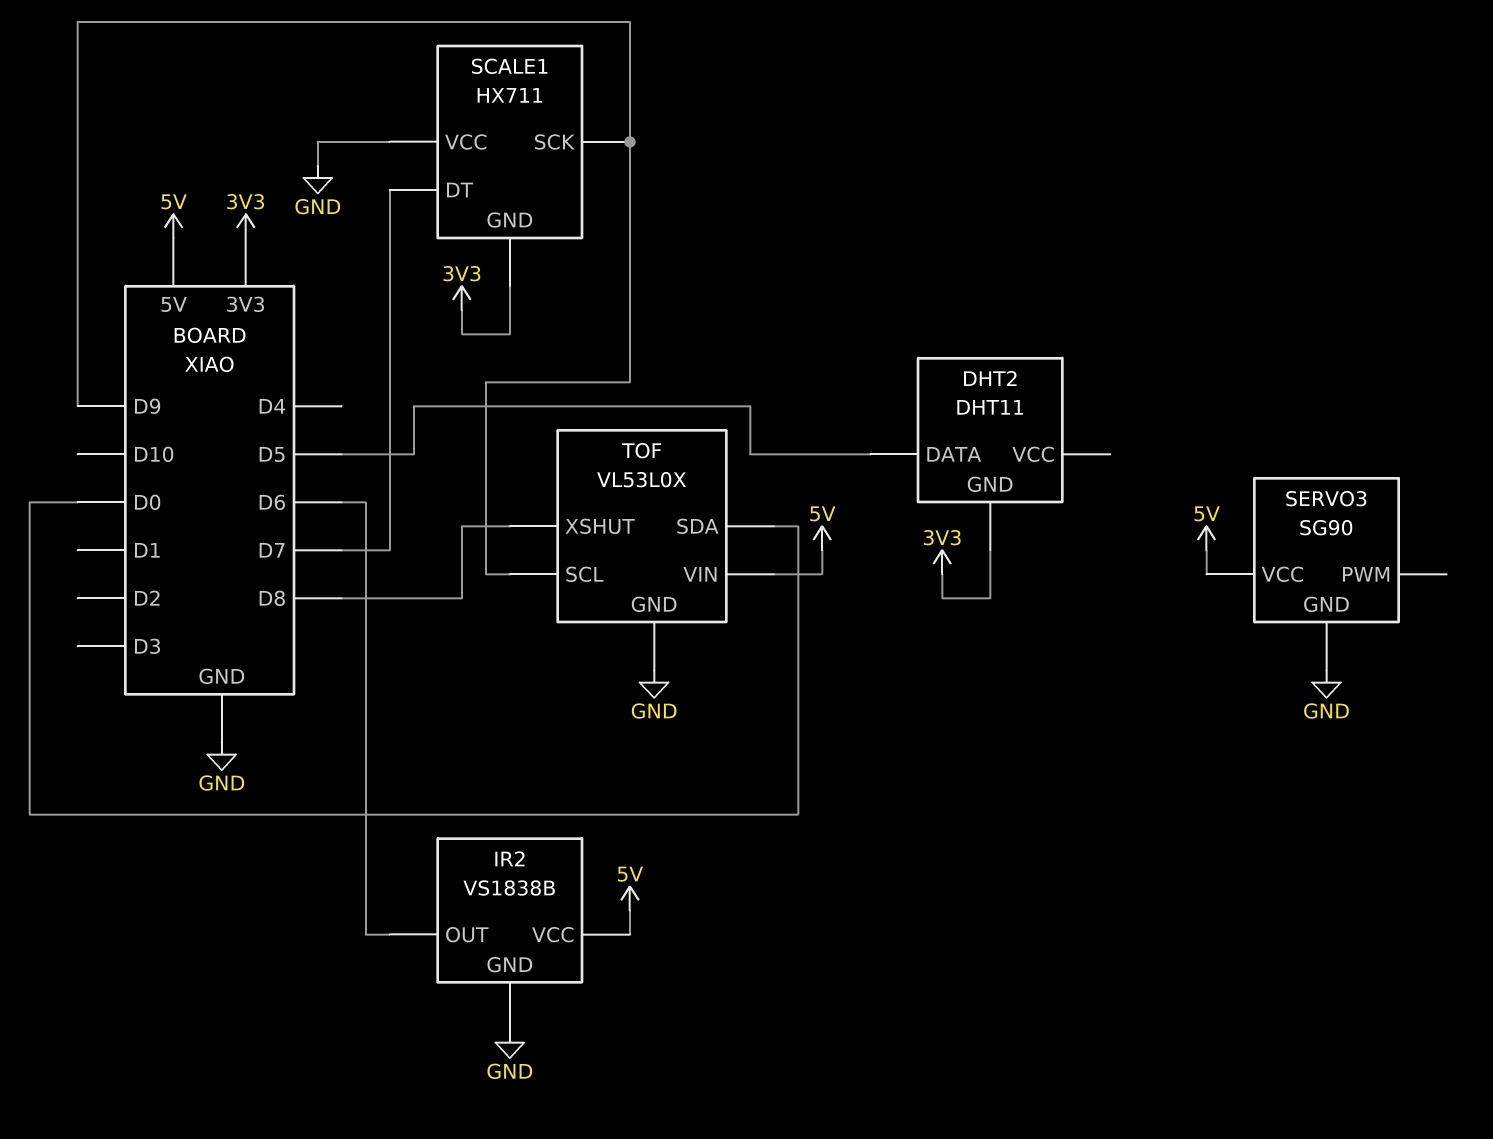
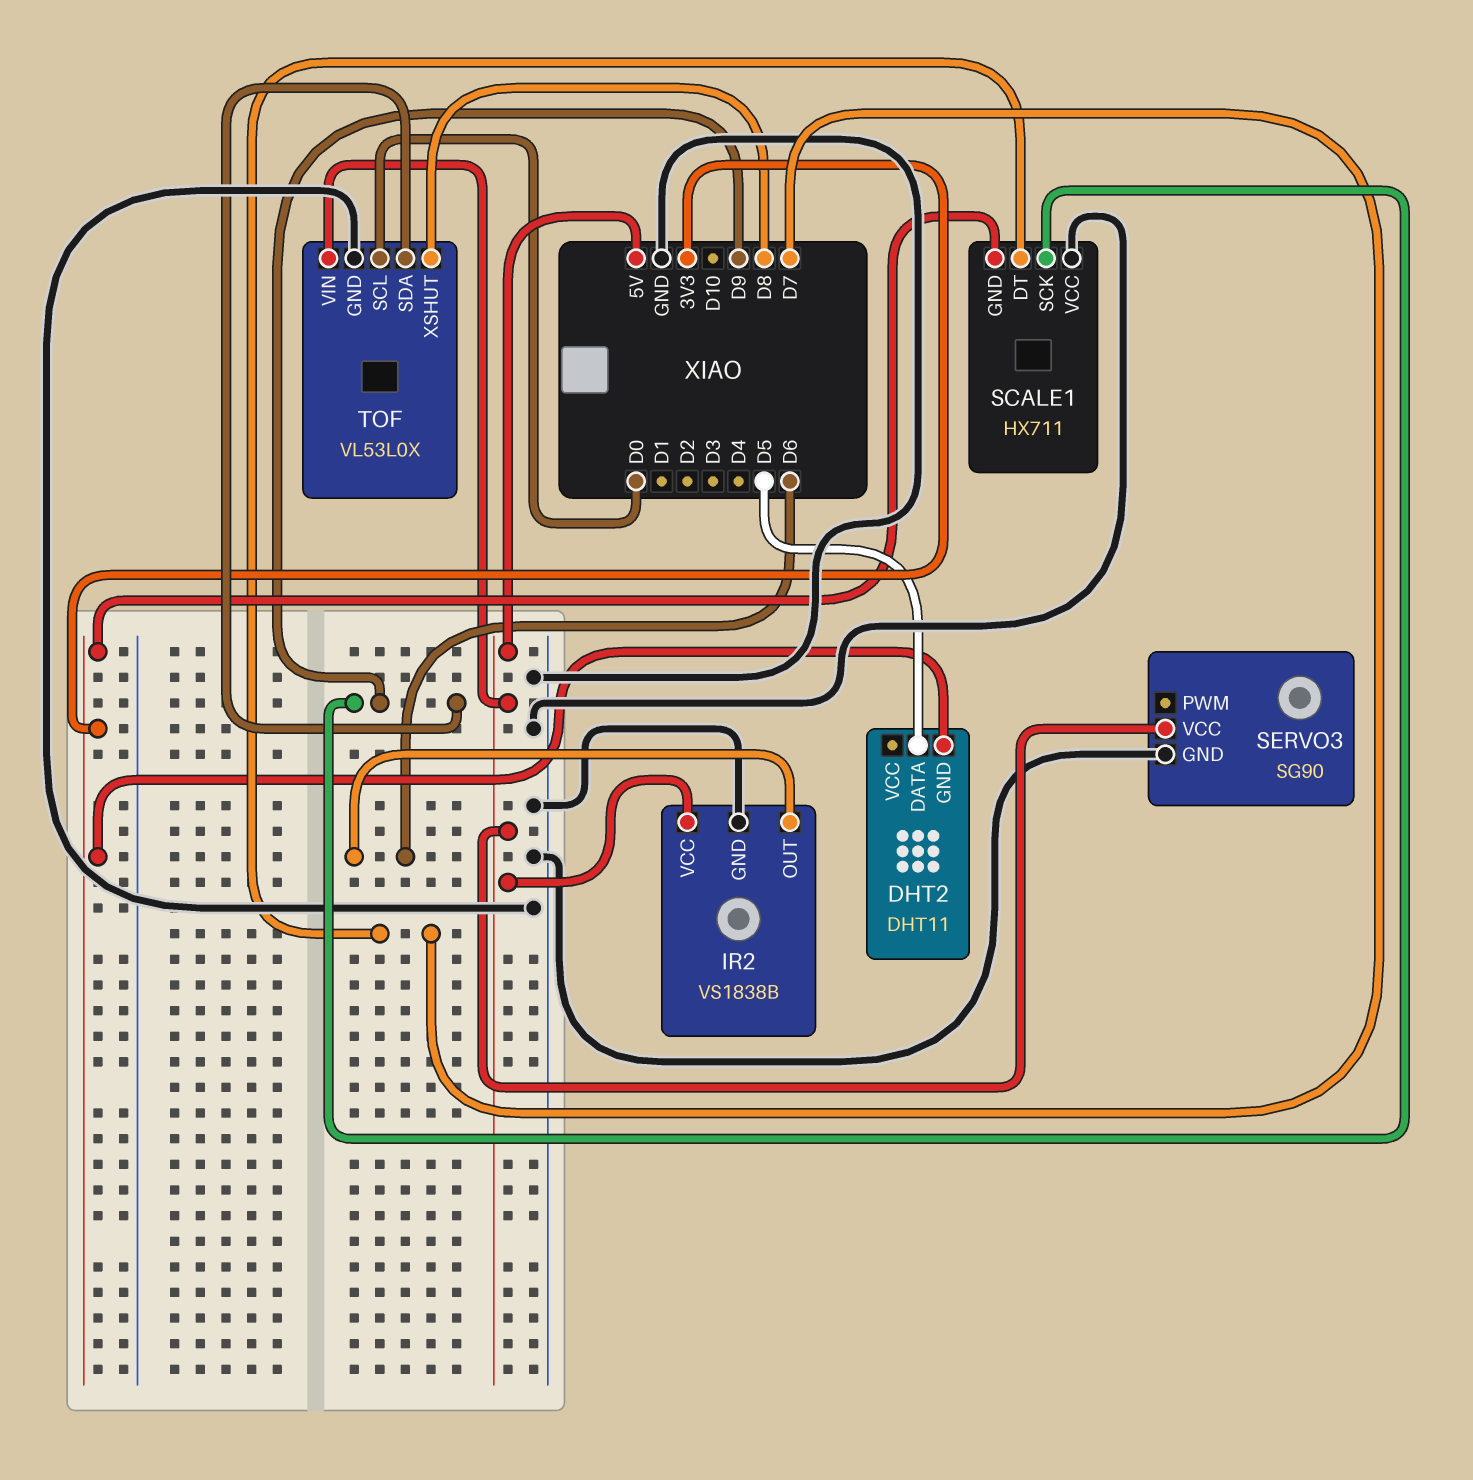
TOF pin SCL: D9 -> D0
TOF pin SDA: D0 -> D9

